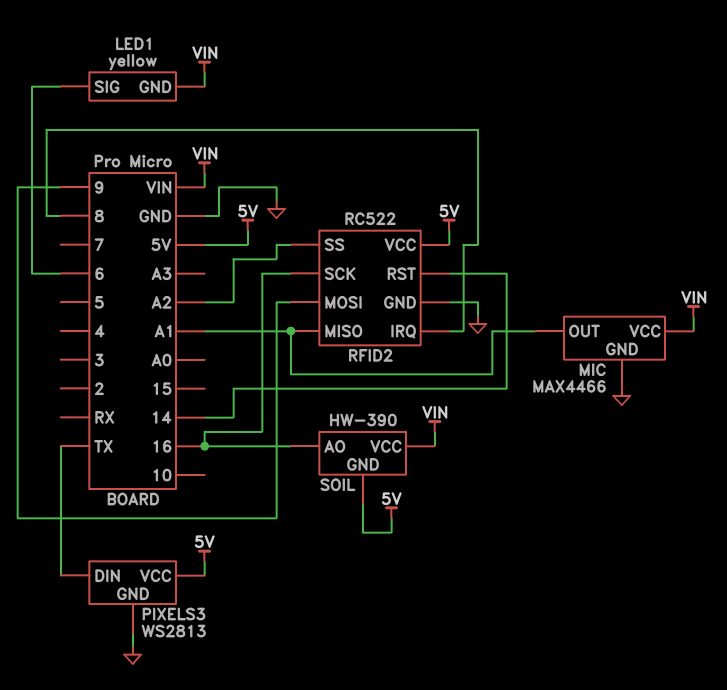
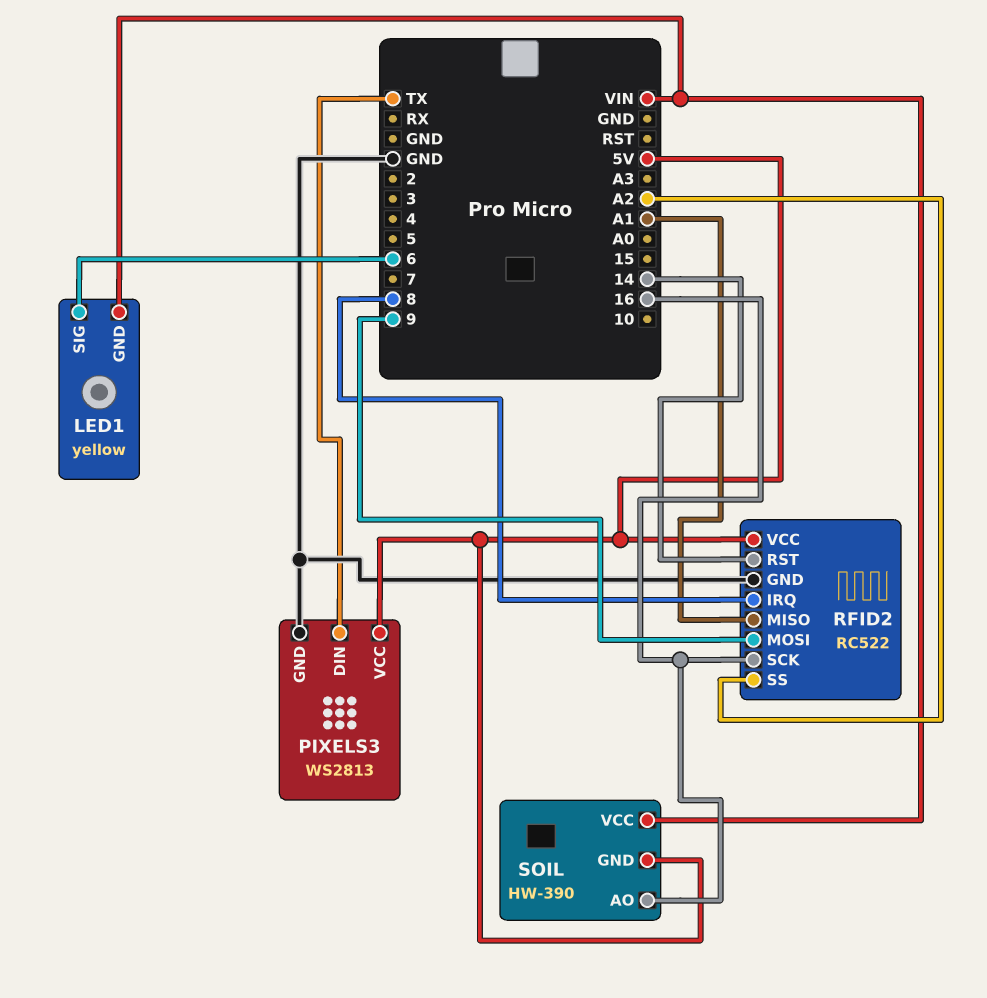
MIC: MAX4466 -> none
MIC pin GND: GND -> none
MIC pin OUT: A1 -> none
MIC pin VCC: VIN -> none

